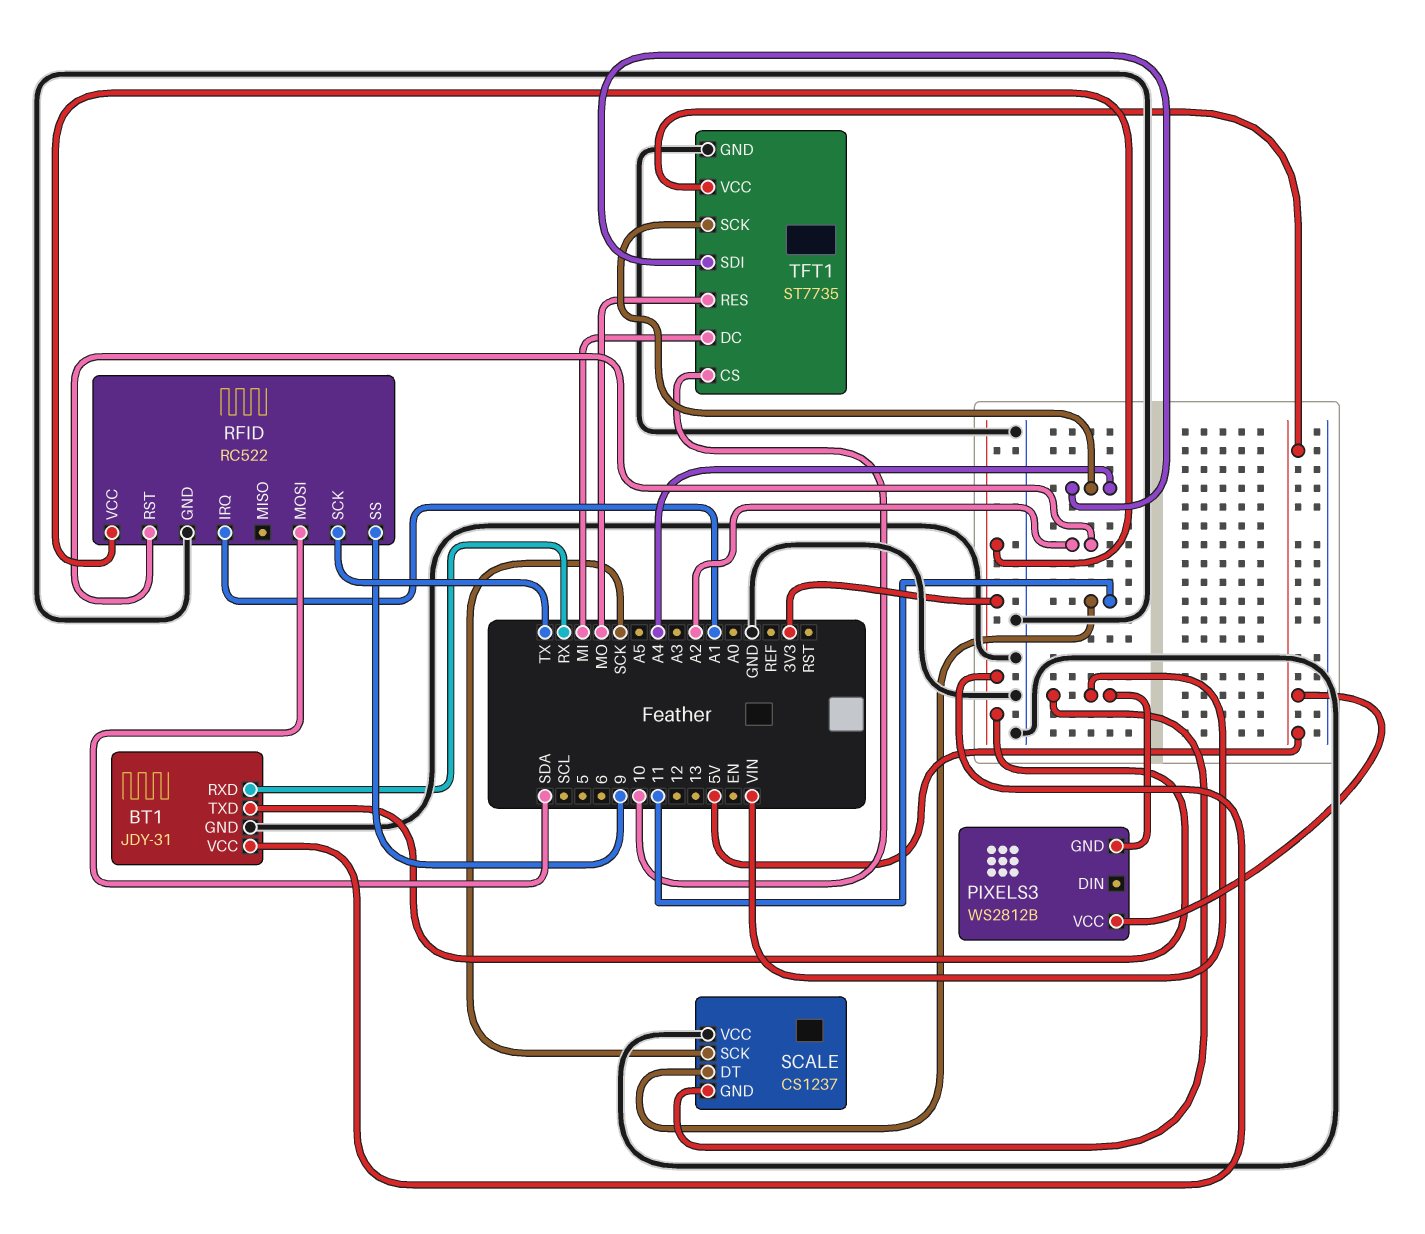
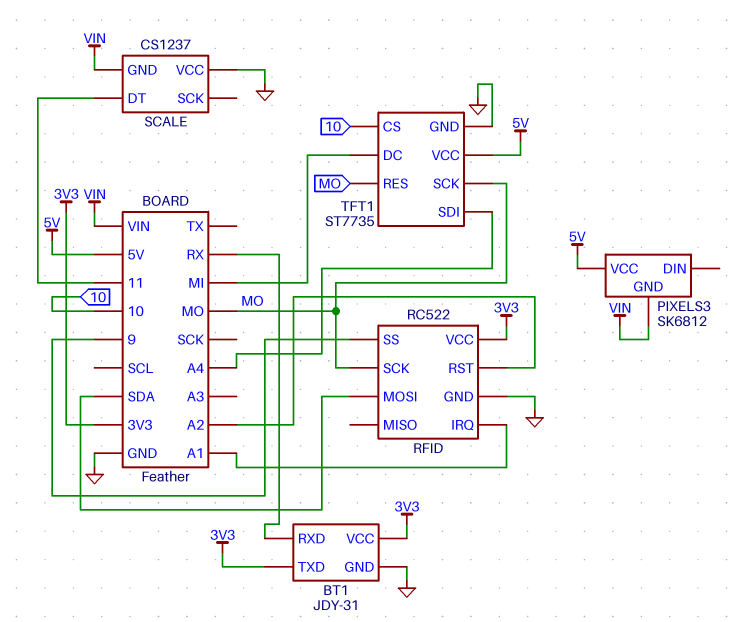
PIXELS3: WS2812B -> SK6812
RFID pin SCK: TX -> MO
SCALE pin SCK: SCK -> none
TFT1 pin SCK: A4 -> MO

